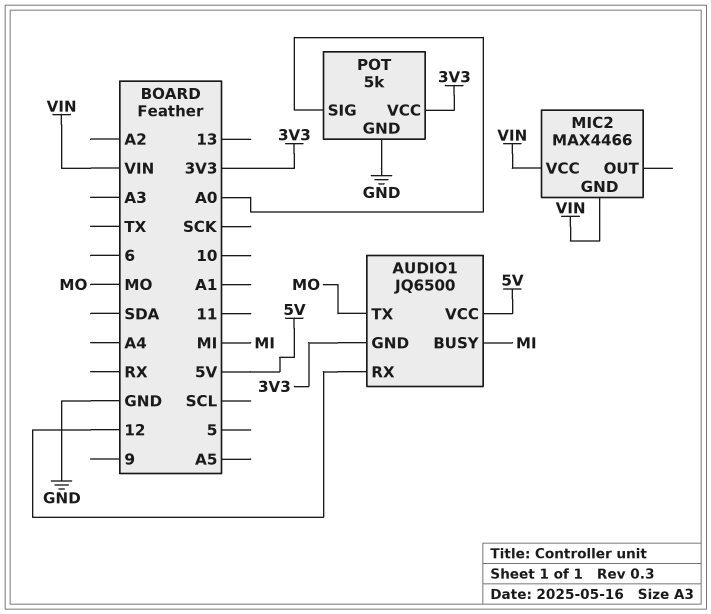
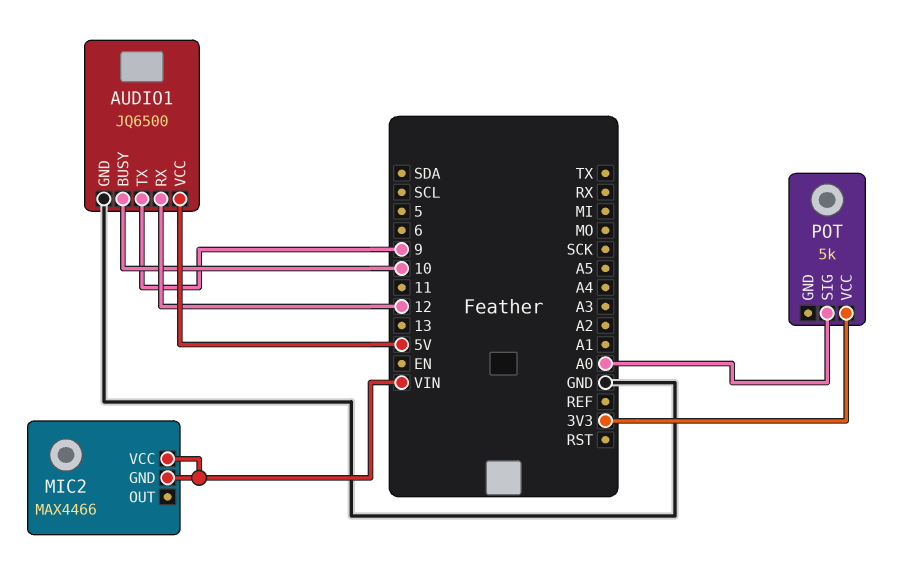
AUDIO1 pin BUSY: MI -> 10
AUDIO1 pin GND: 3V3 -> GND
AUDIO1 pin TX: MO -> 9
POT pin GND: GND -> none

